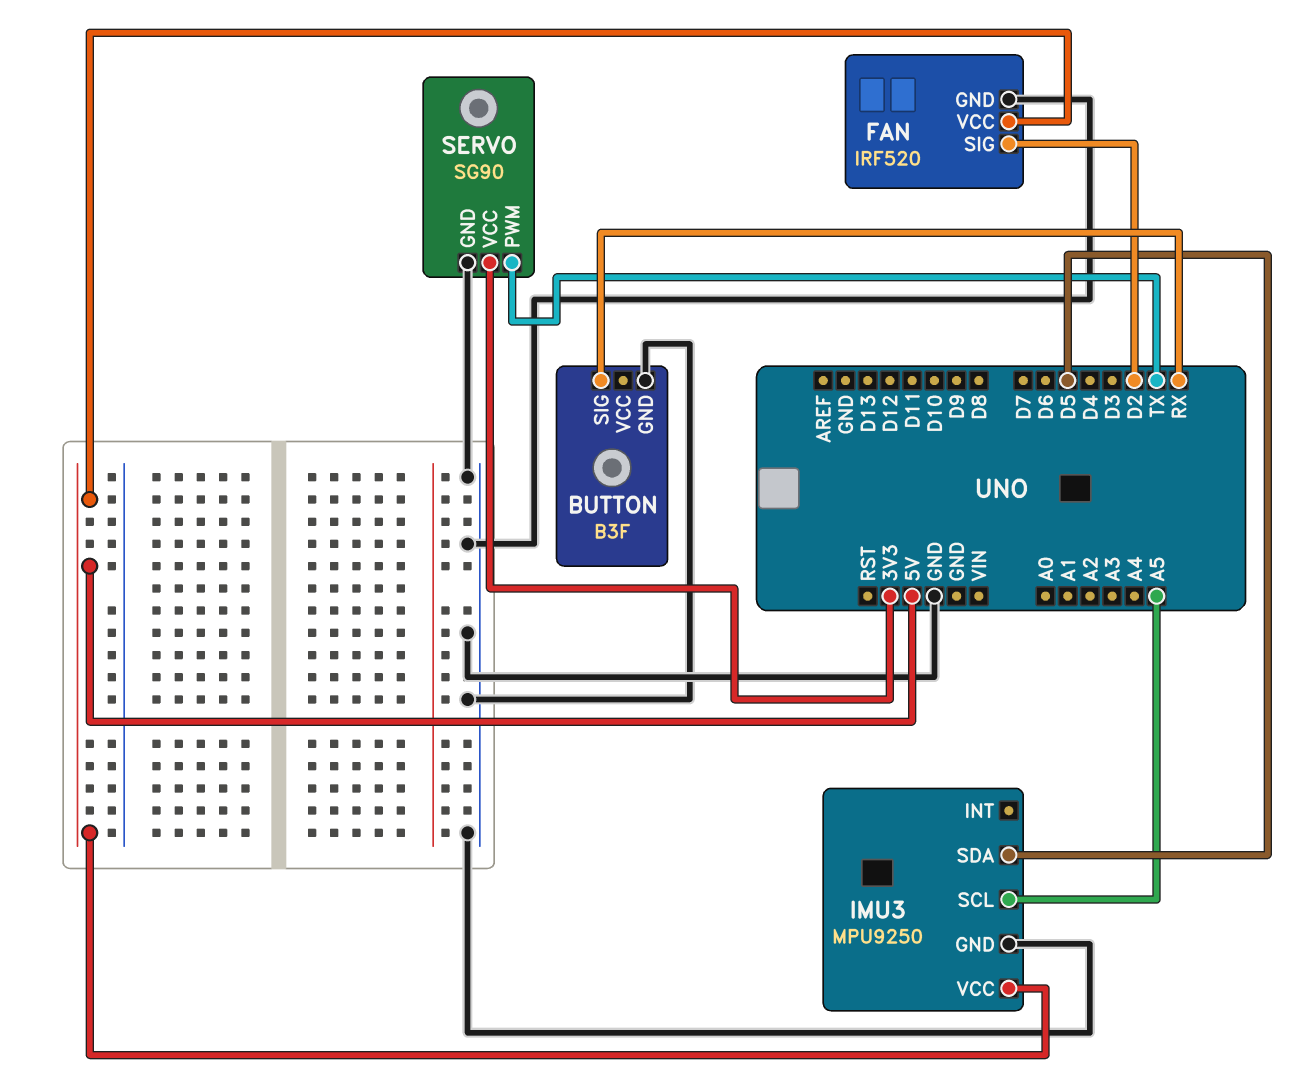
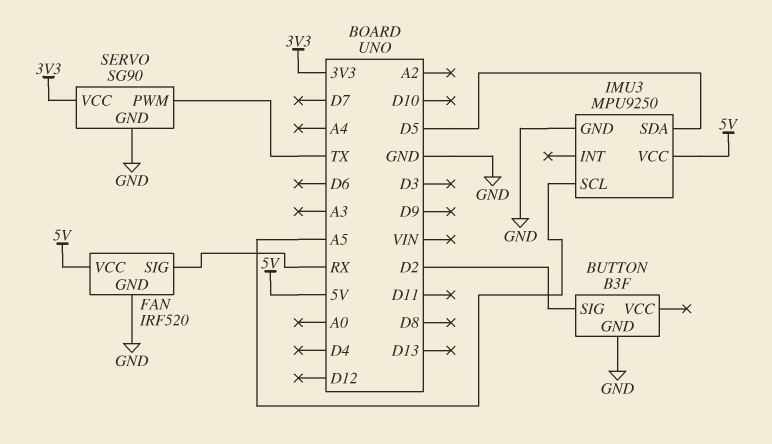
BUTTON pin SIG: RX -> D2
FAN pin SIG: D2 -> RX

